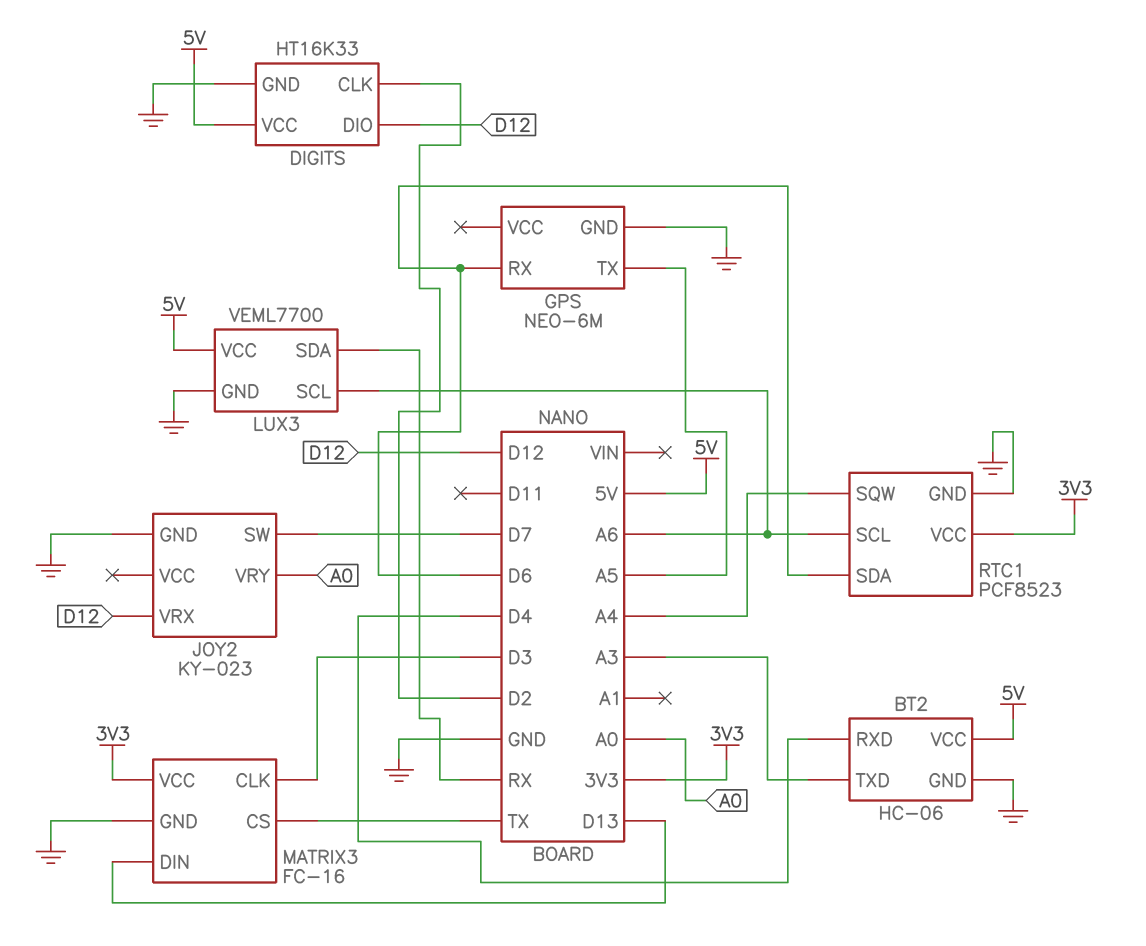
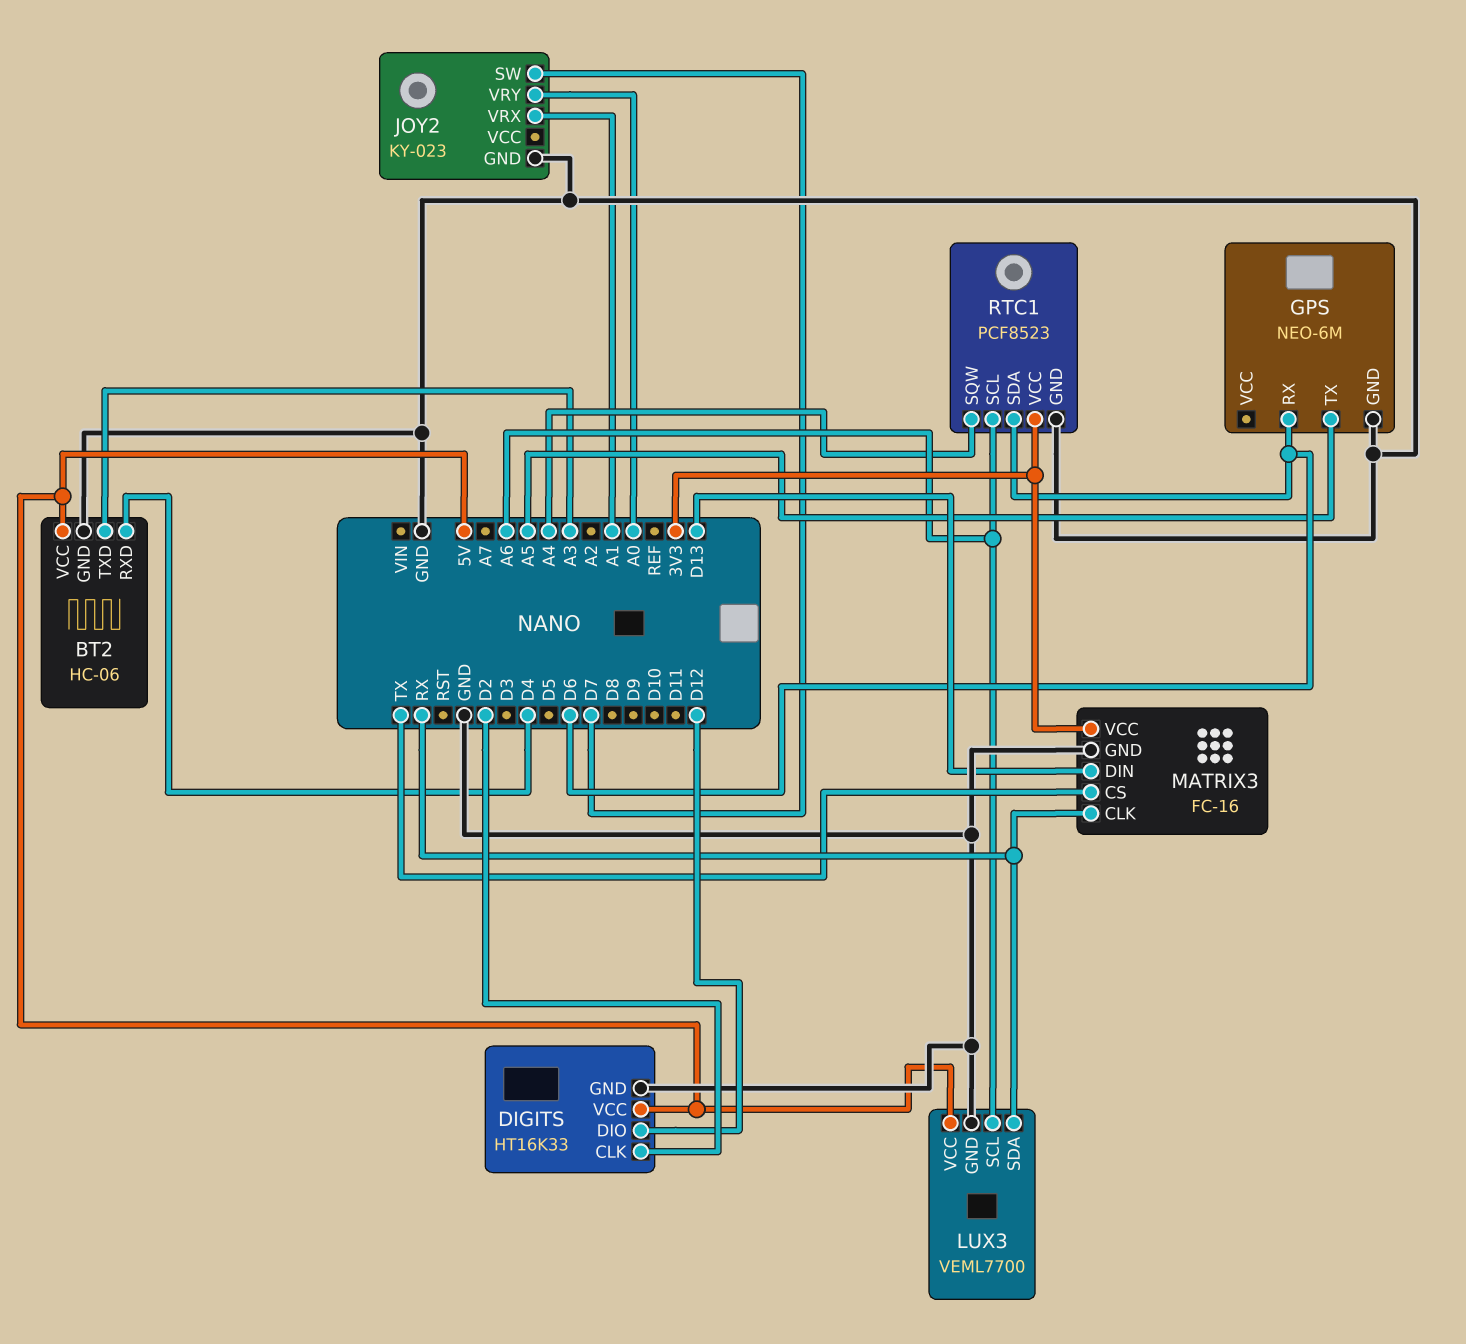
JOY2 pin VRX: D12 -> A1
MATRIX3 pin CLK: D3 -> RX

